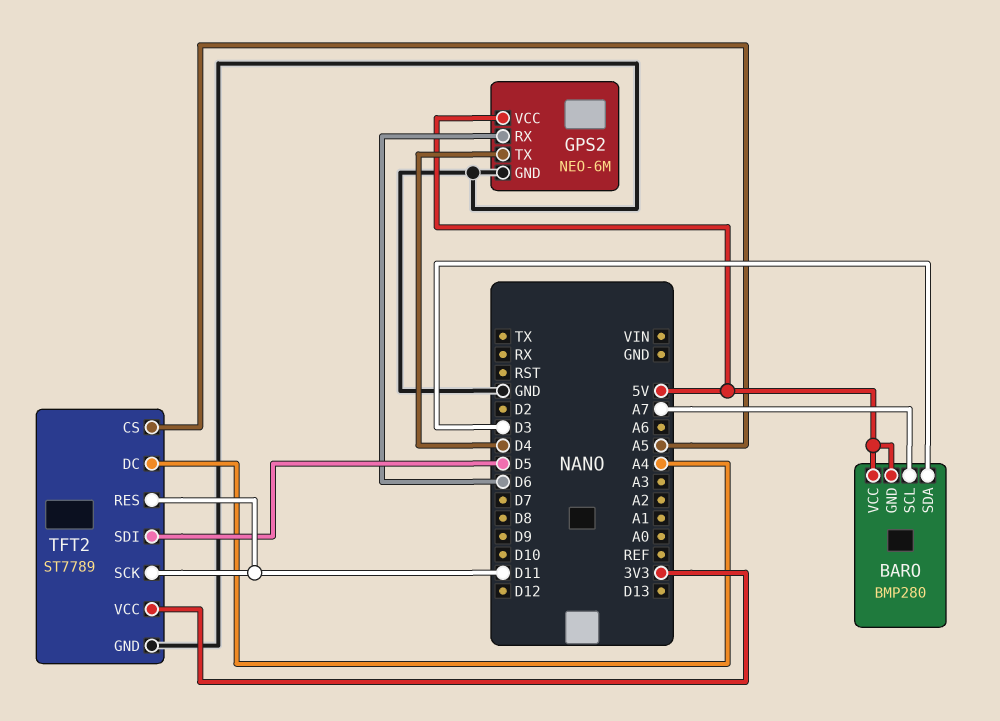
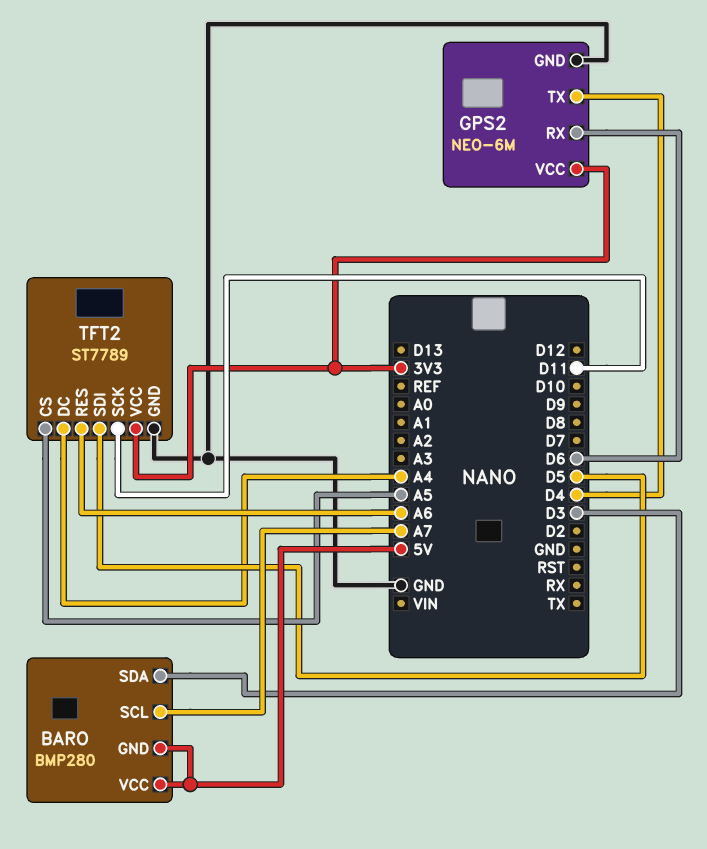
GPS2 pin VCC: 5V -> 3V3
TFT2 pin RES: D11 -> A6

